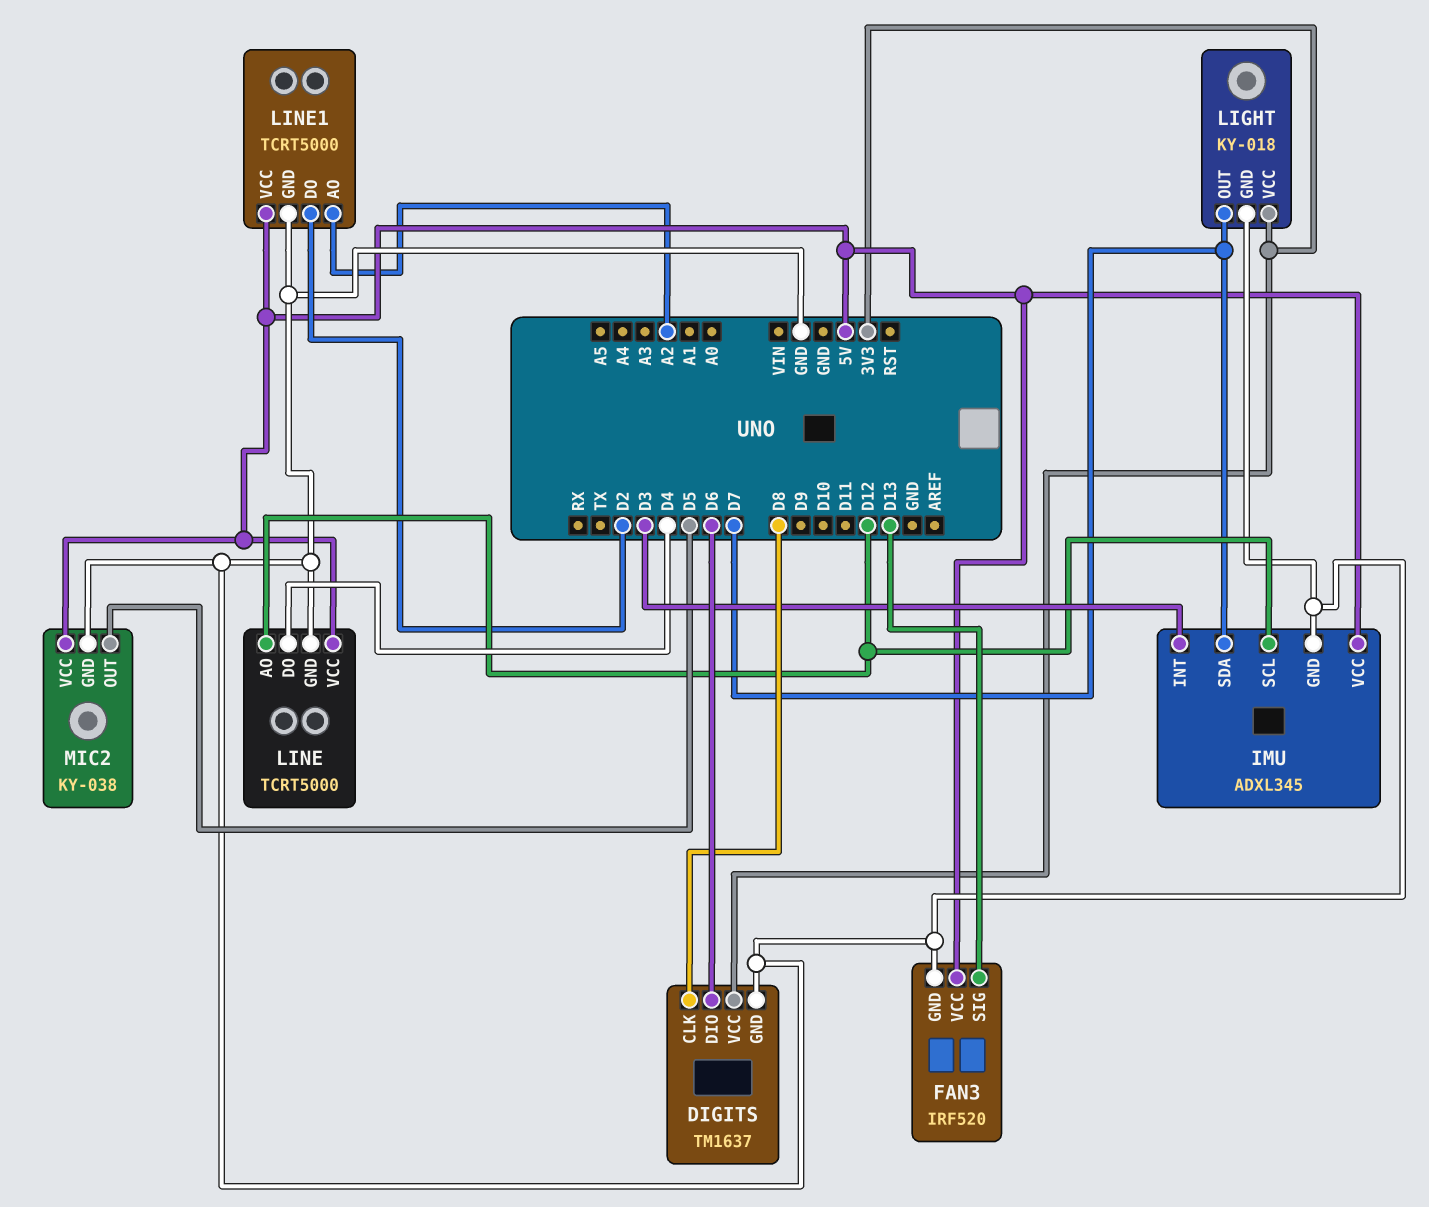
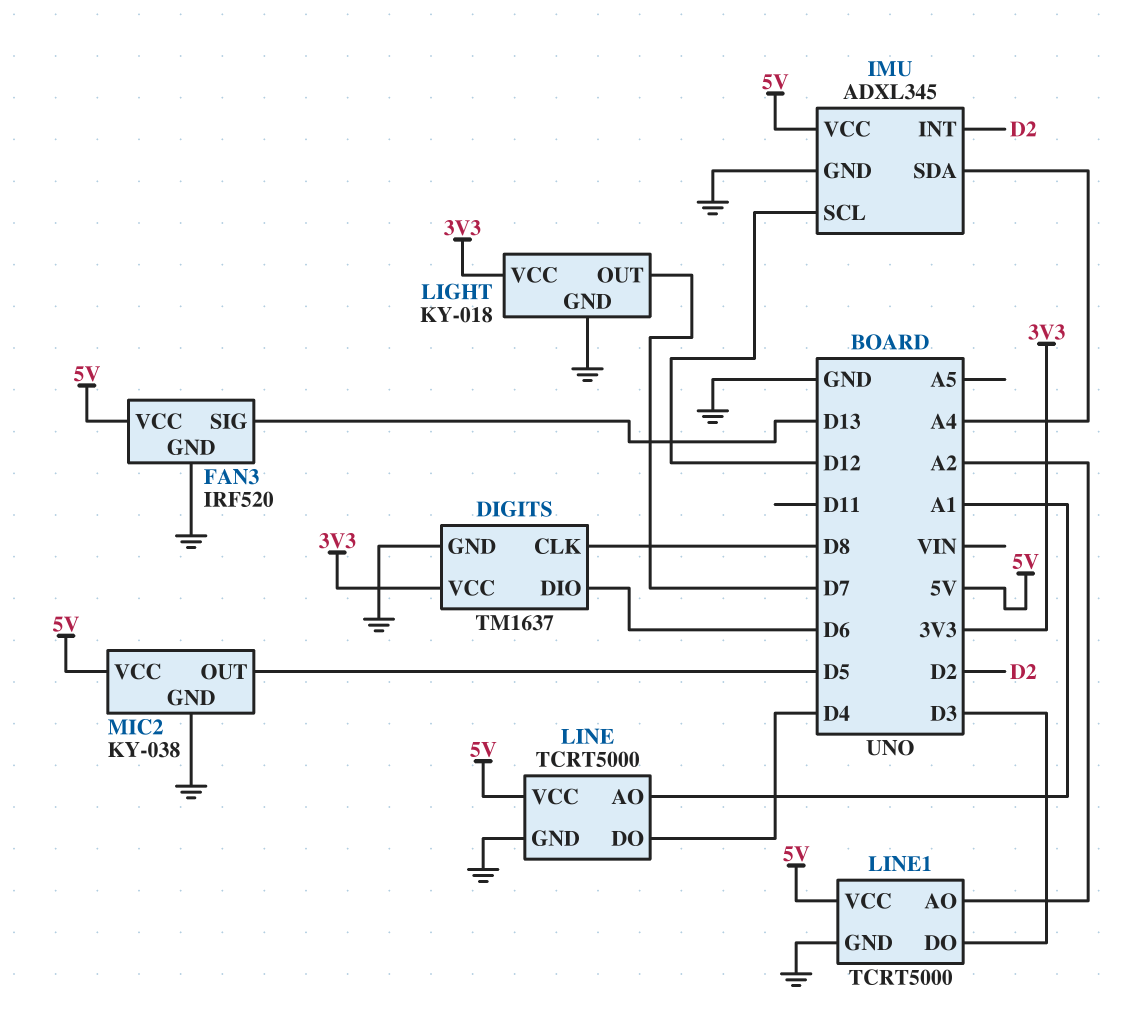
IMU pin INT: D3 -> D2
IMU pin SDA: D7 -> A4
LINE pin AO: D12 -> A1
LINE1 pin DO: D2 -> D3

